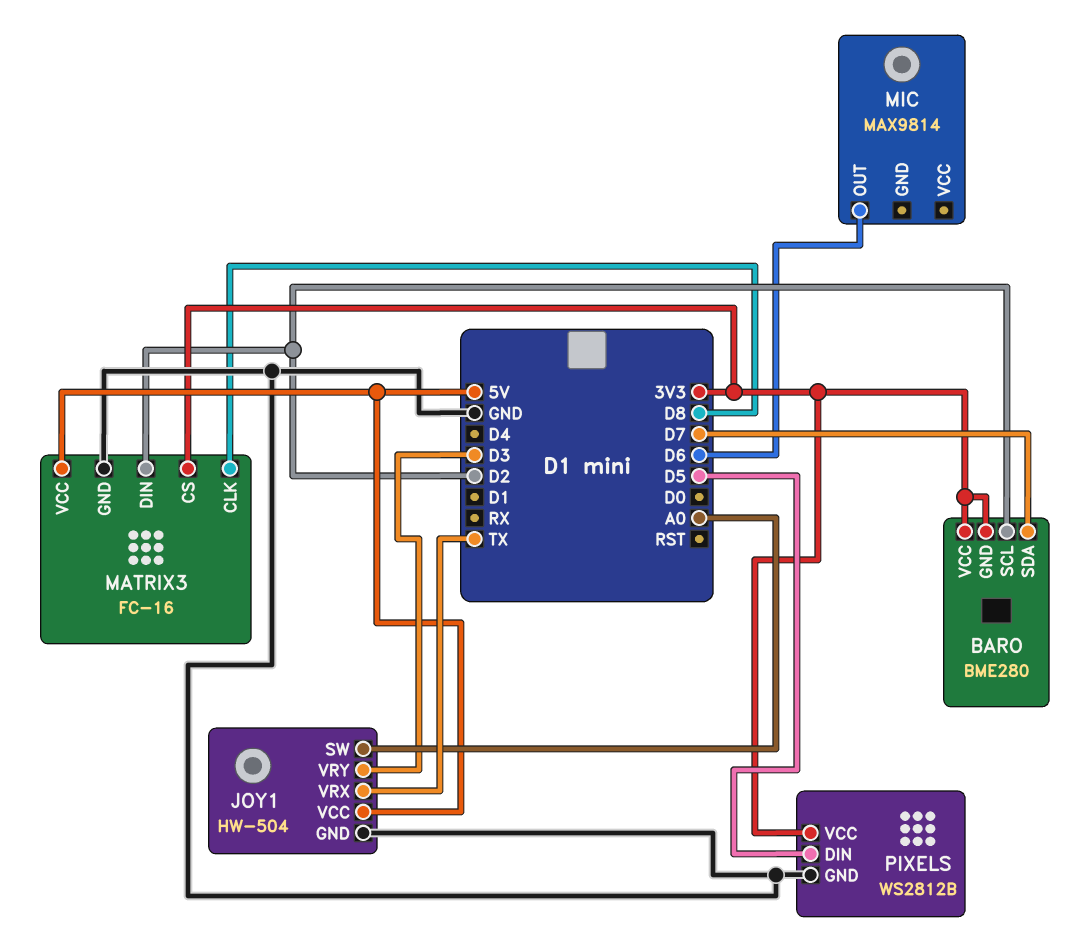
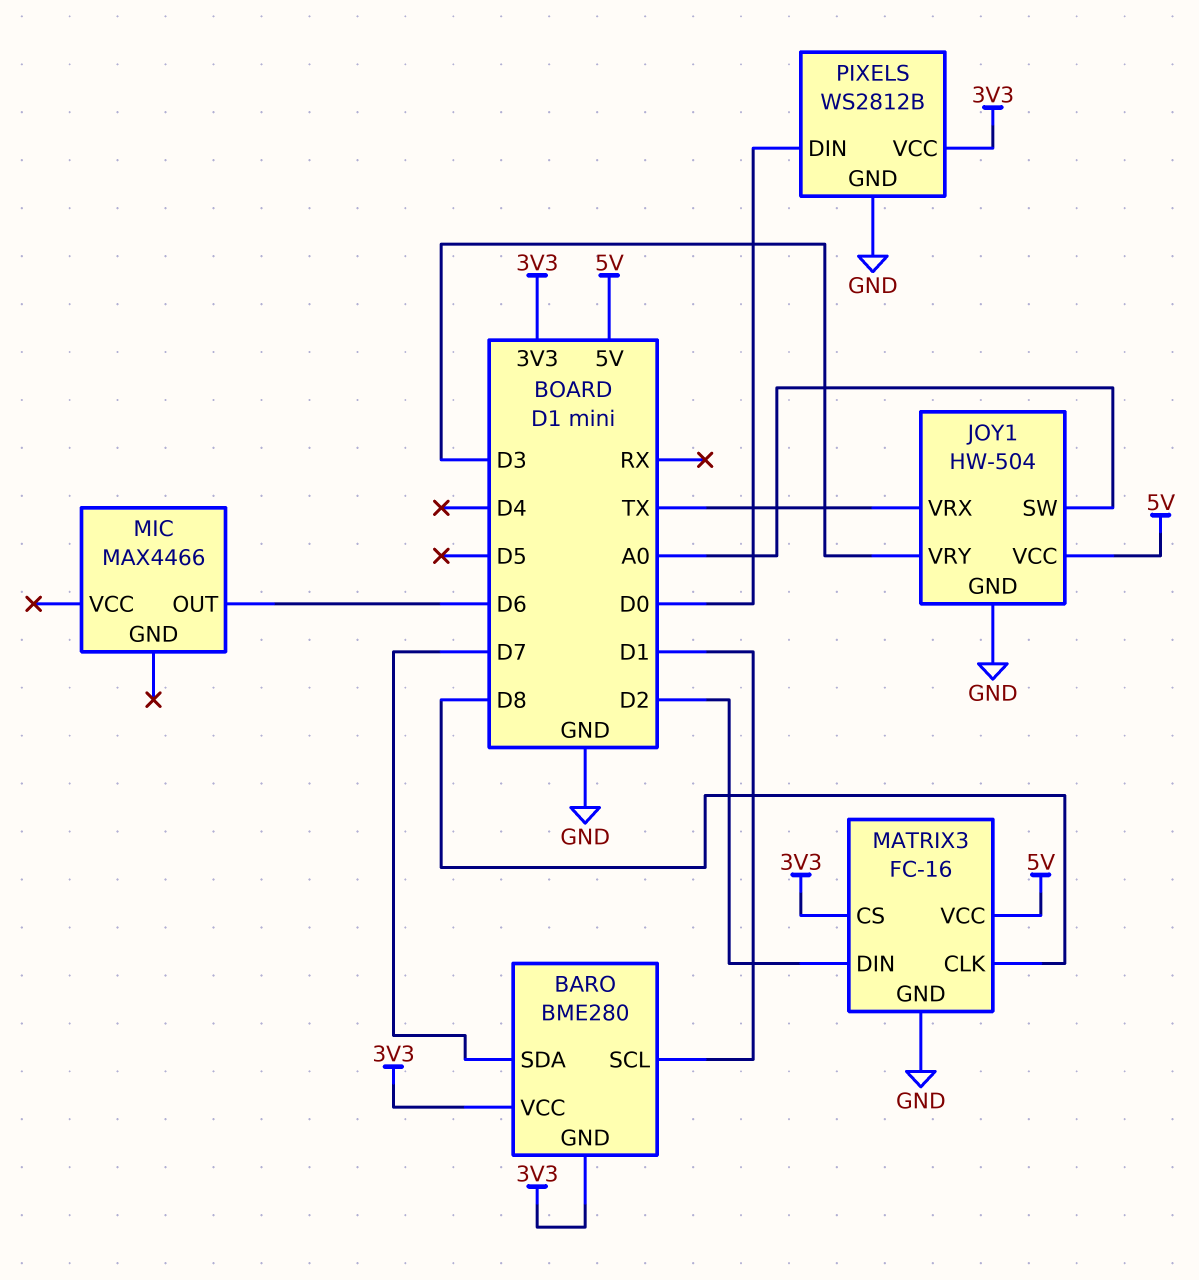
BARO pin SCL: D2 -> D1
MIC: MAX9814 -> MAX4466
PIXELS pin DIN: D5 -> D0

